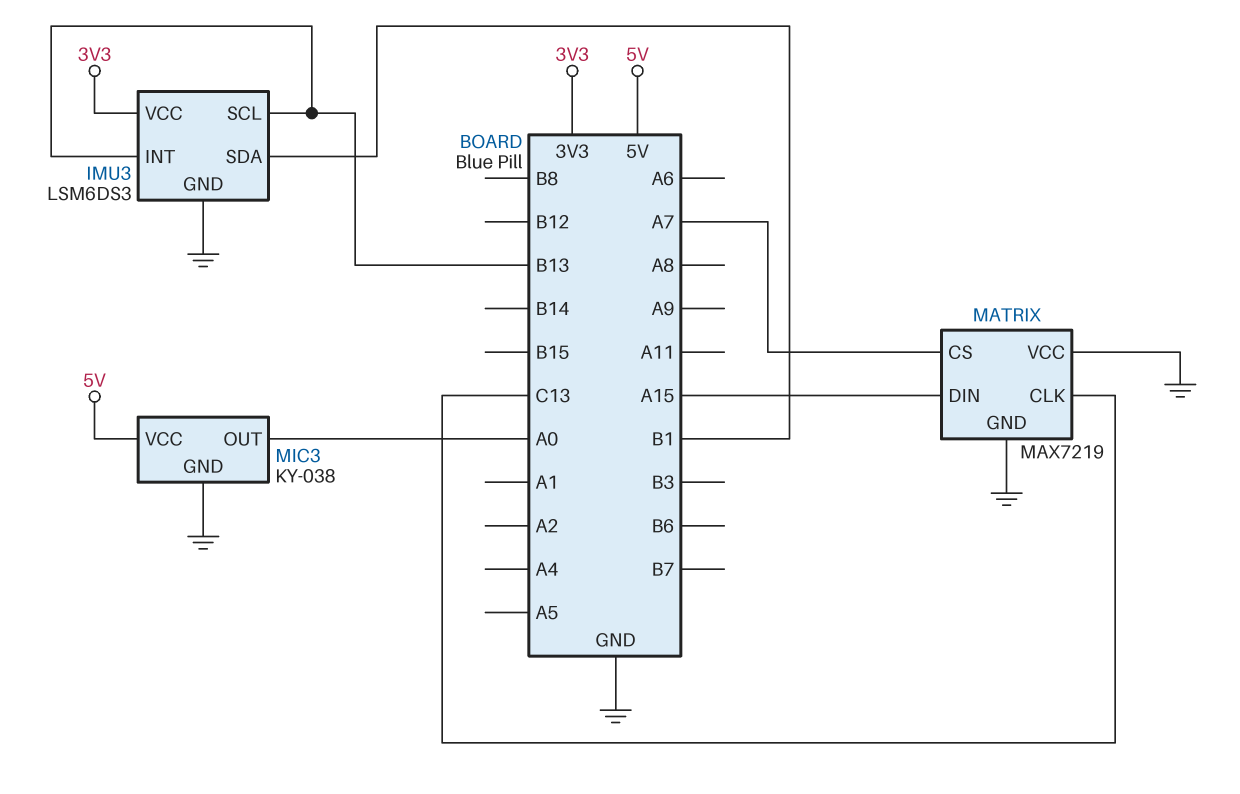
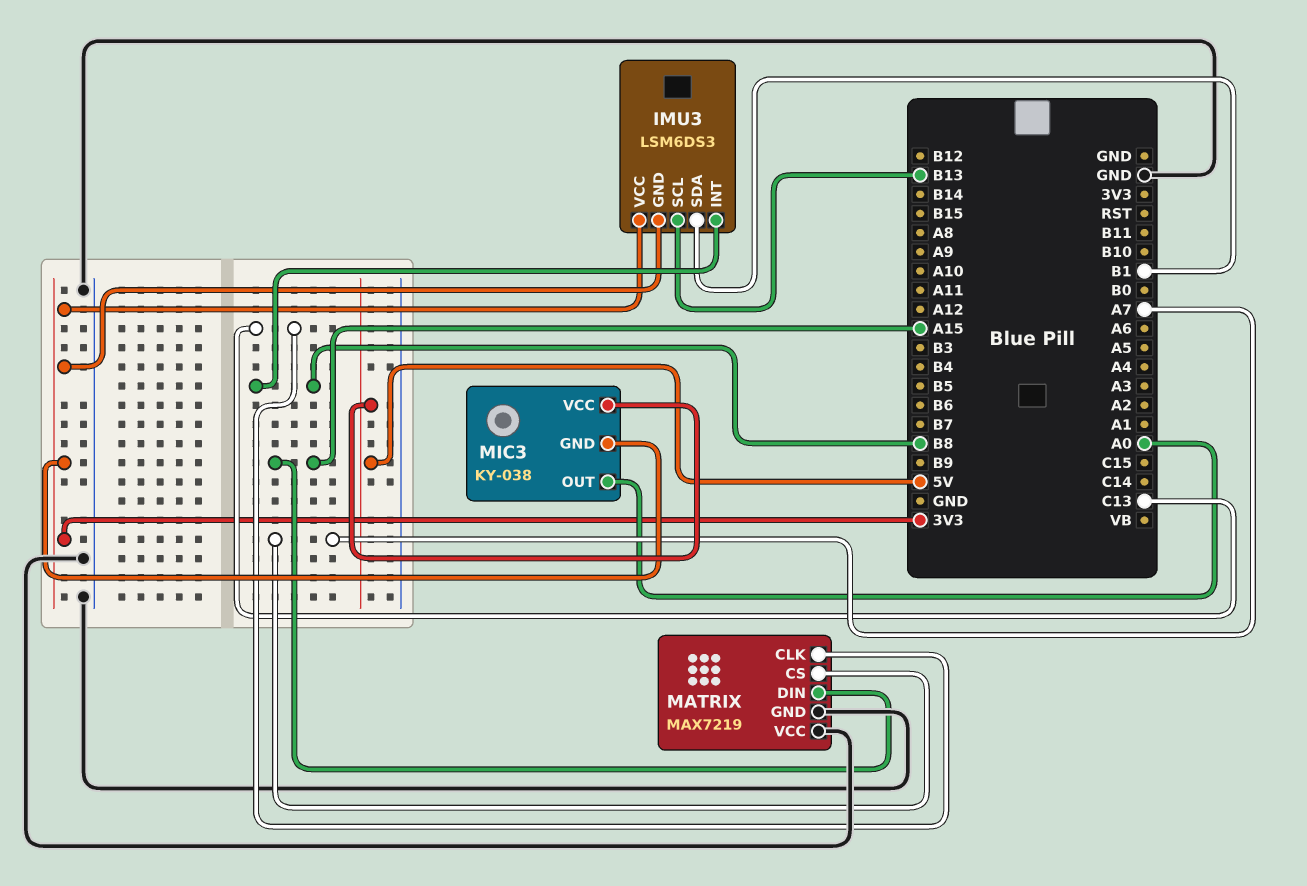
IMU3 pin GND: GND -> 3V3
IMU3 pin INT: B13 -> B8
MIC3 pin GND: GND -> 3V3

